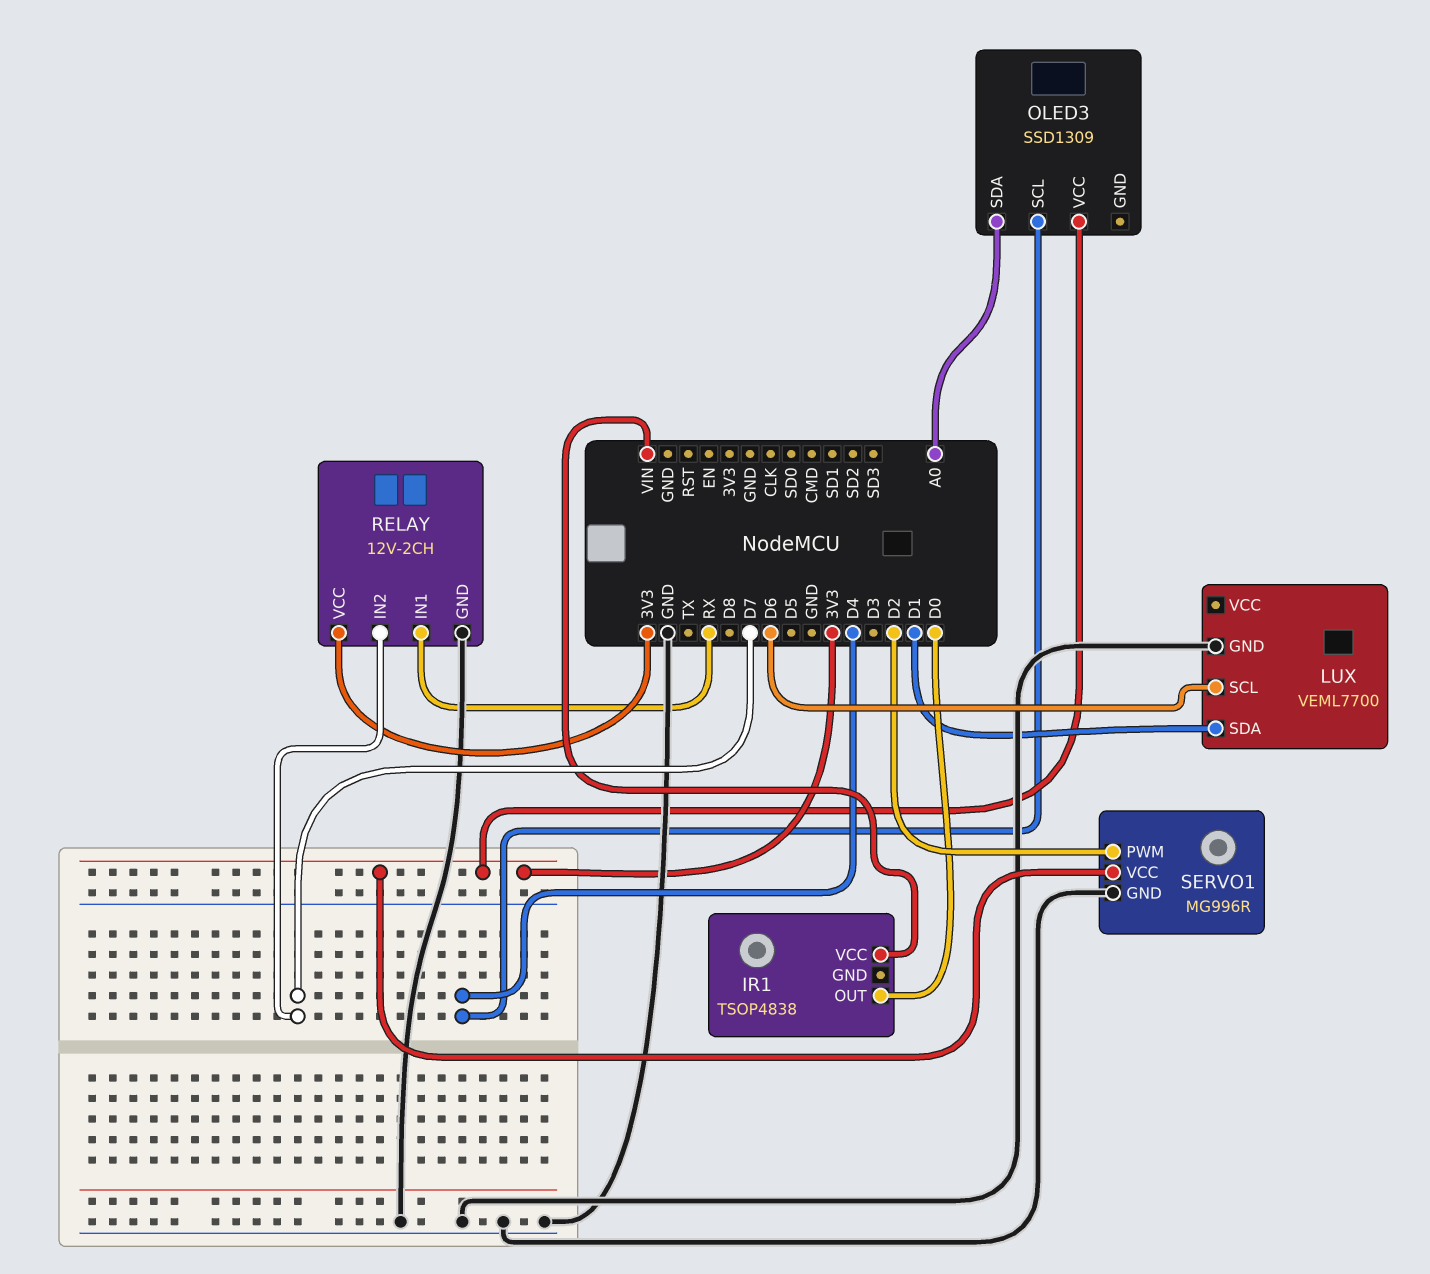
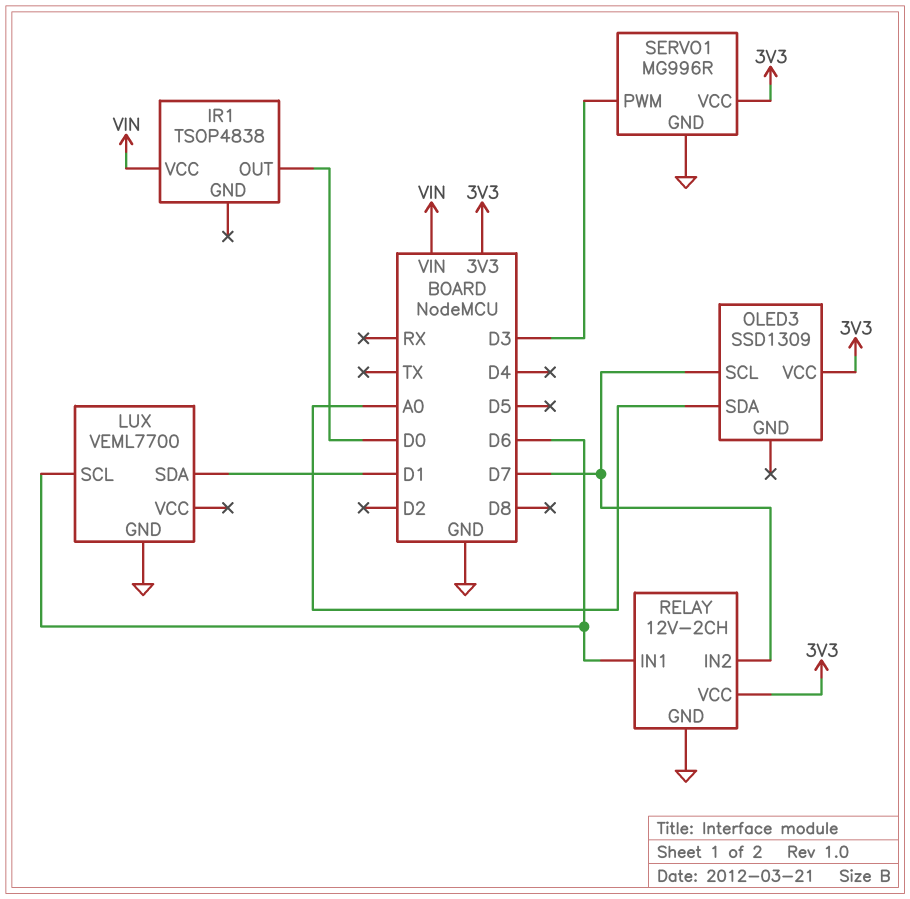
OLED3 pin SCL: D4 -> D7
RELAY pin IN1: RX -> D6
SERVO1 pin PWM: D2 -> D3

